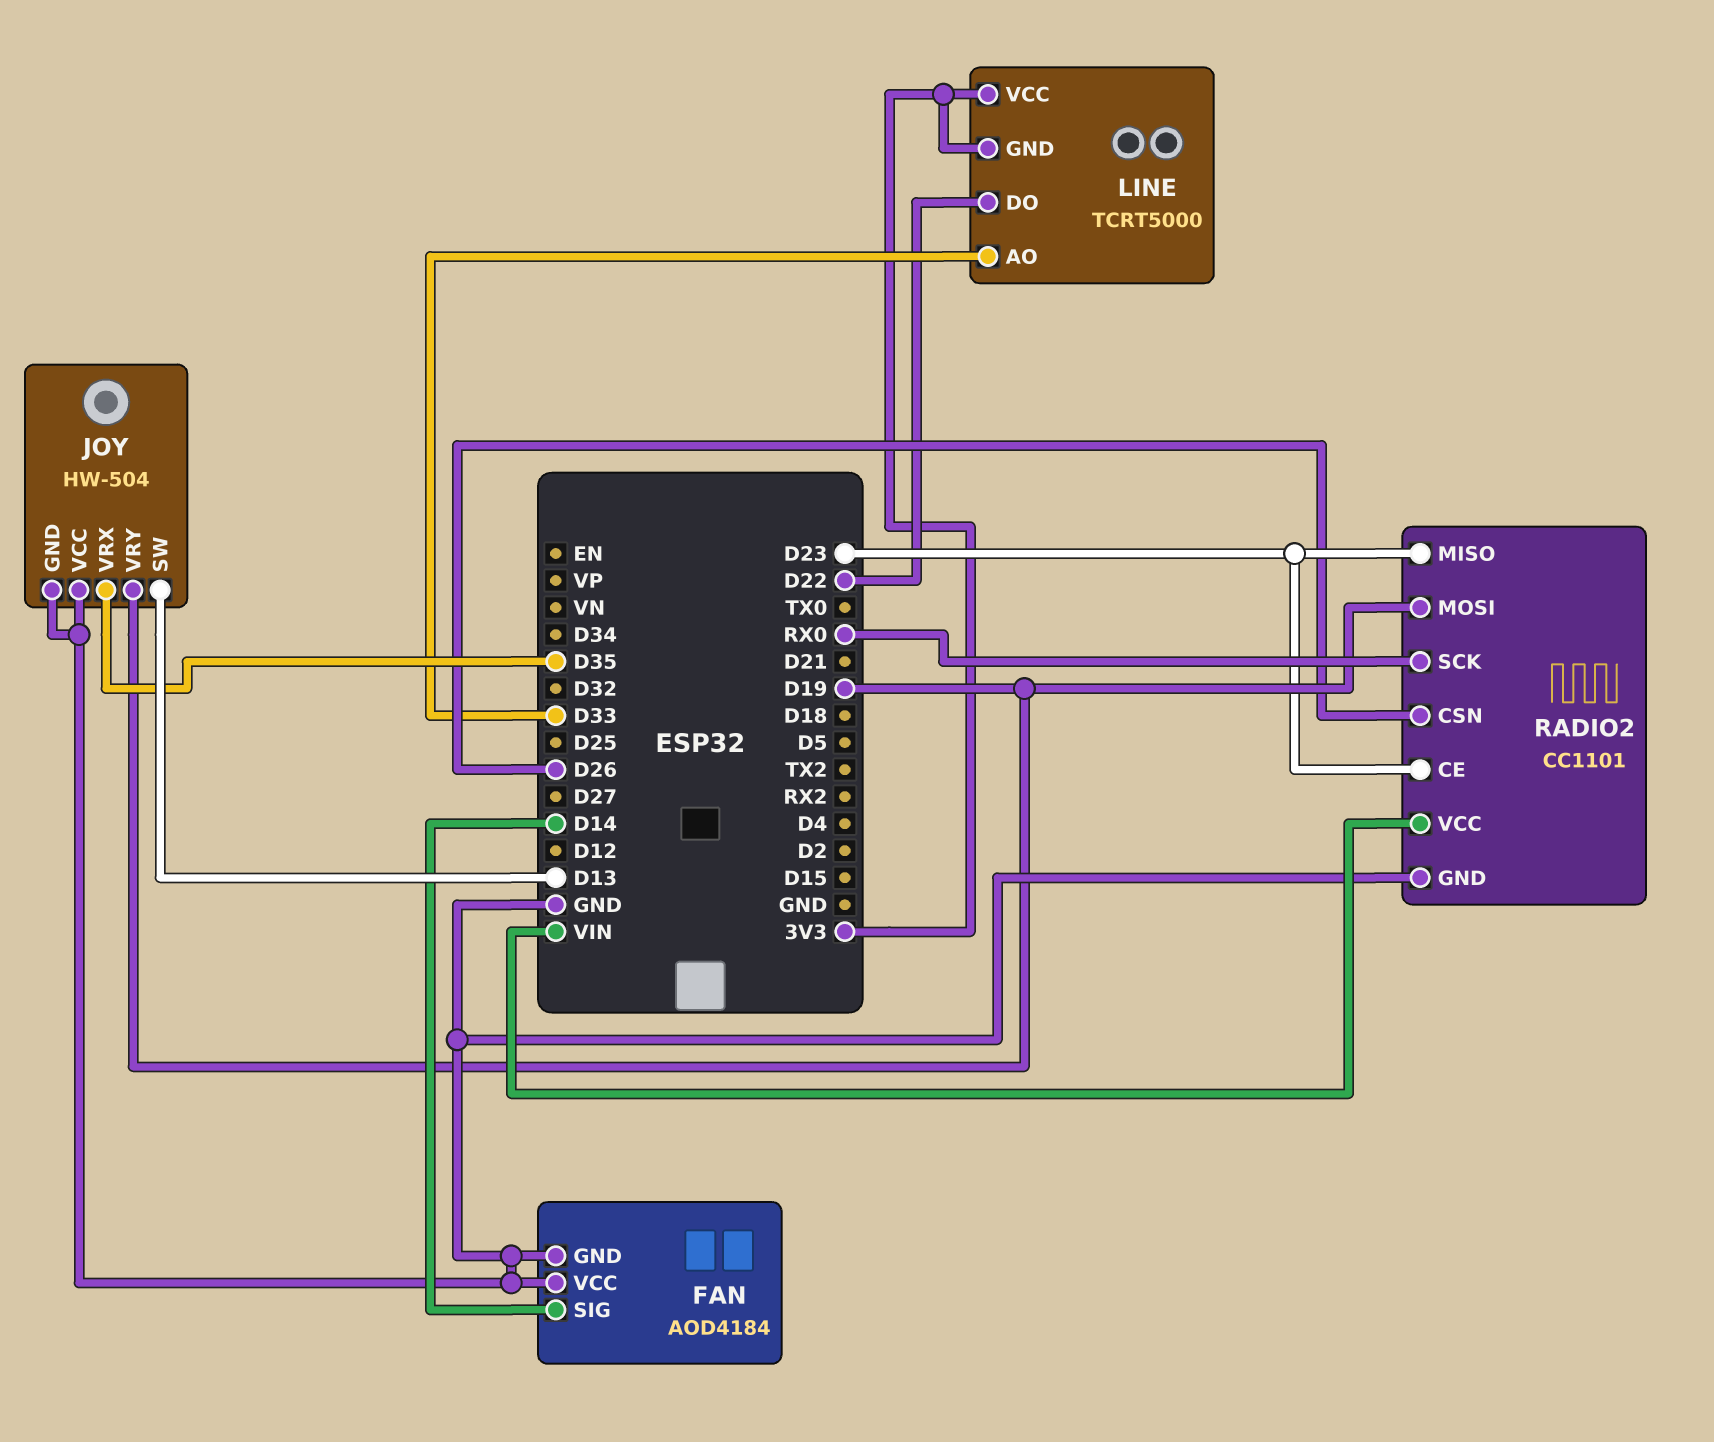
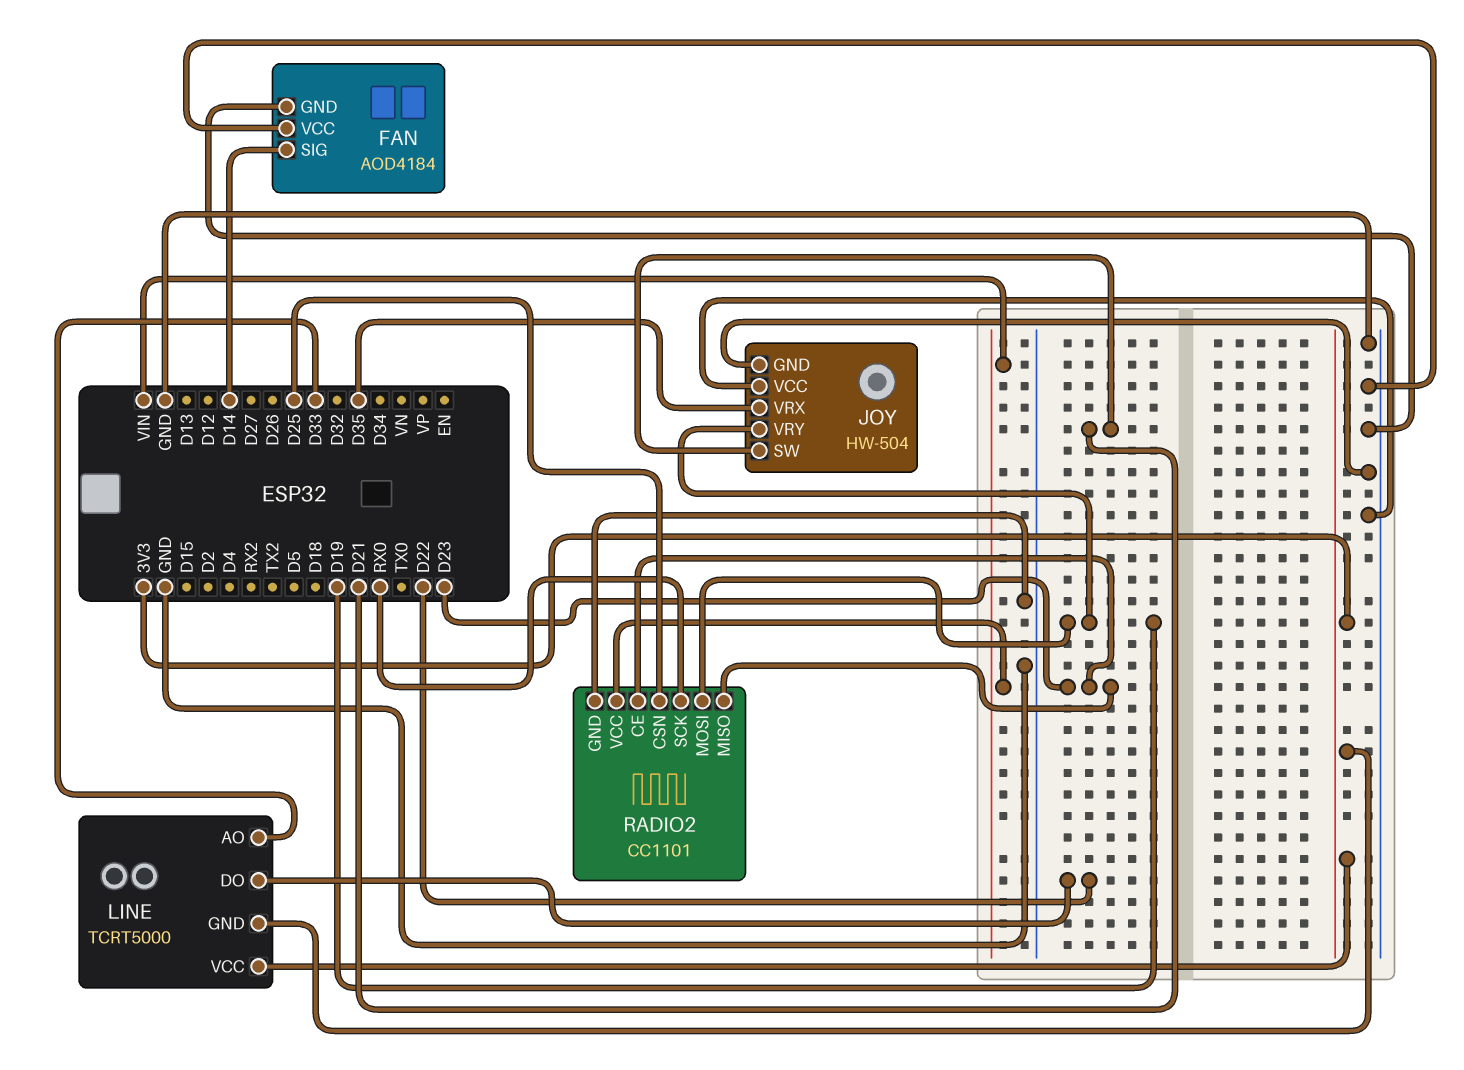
JOY pin SW: D13 -> D21
RADIO2 pin CSN: D26 -> D25

